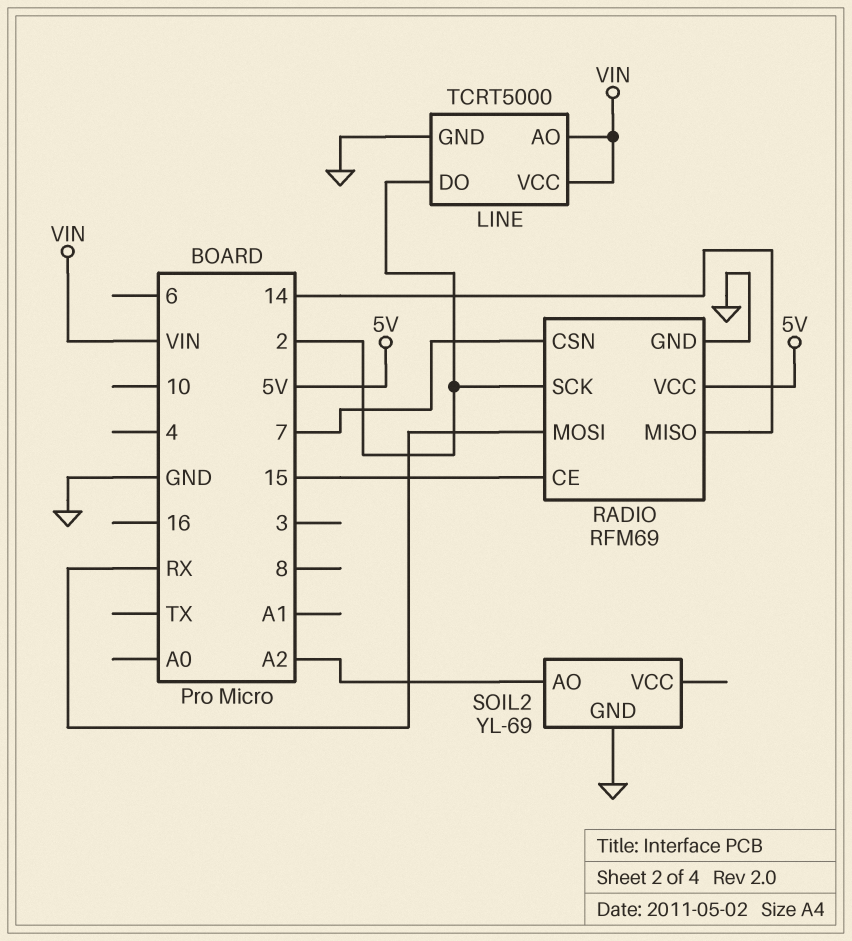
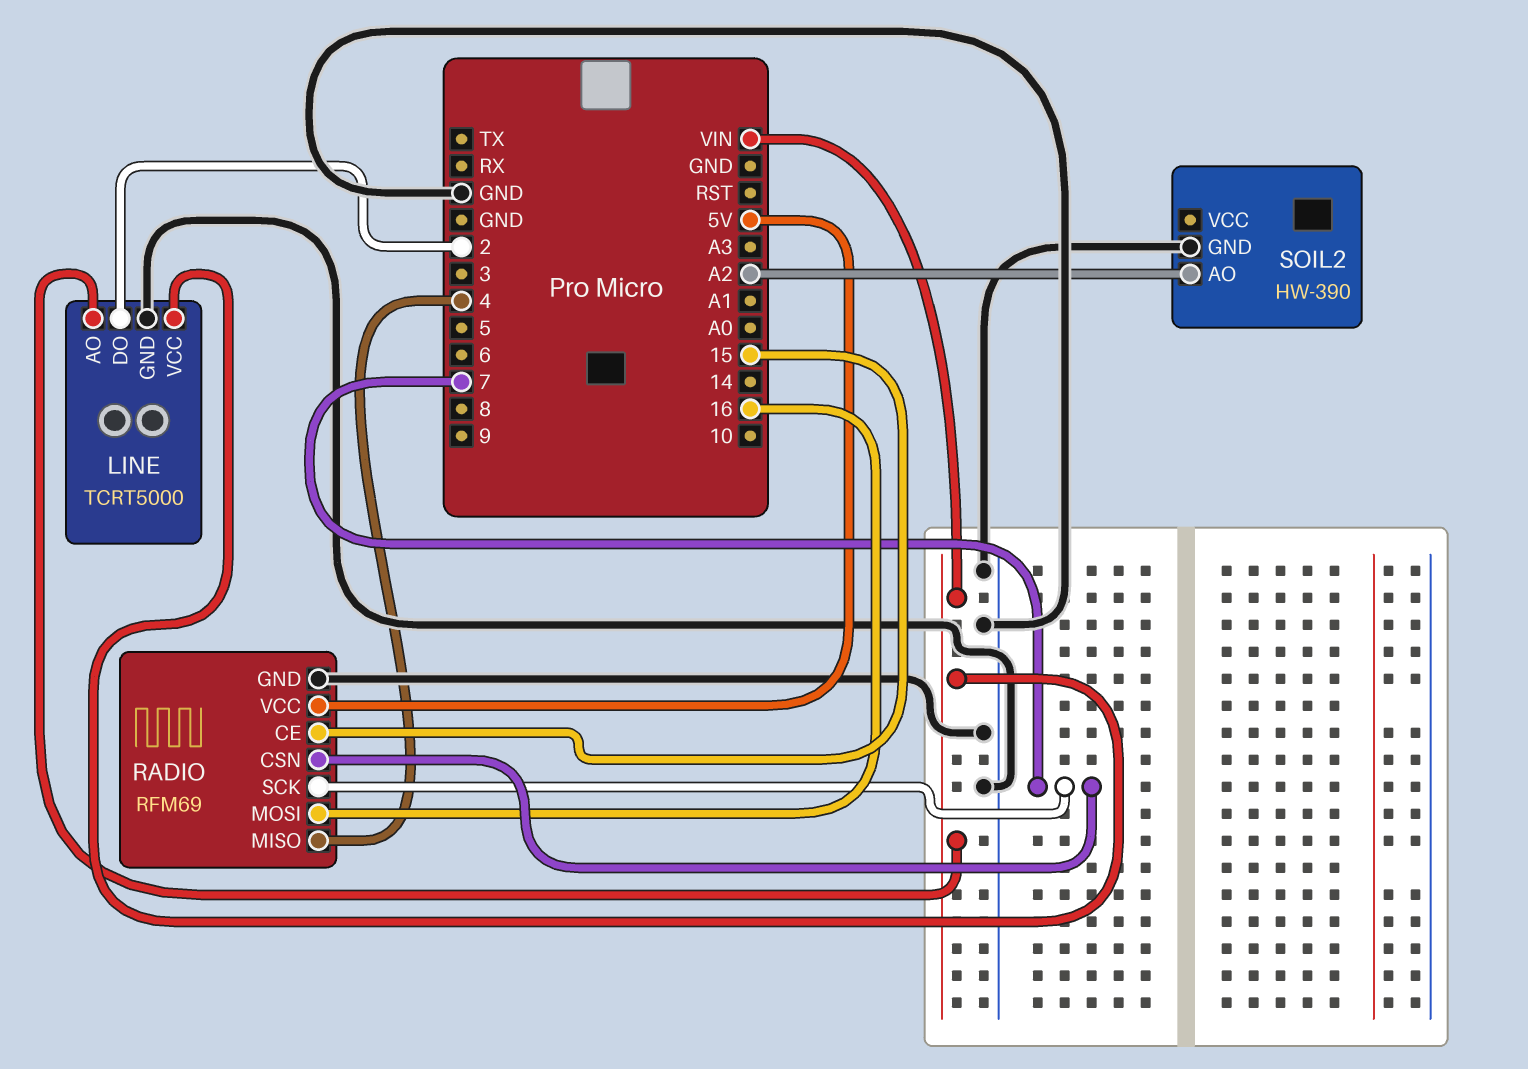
RADIO pin MISO: 14 -> 4
RADIO pin MOSI: RX -> 16
RADIO pin SCK: 2 -> 7
SOIL2: YL-69 -> HW-390

